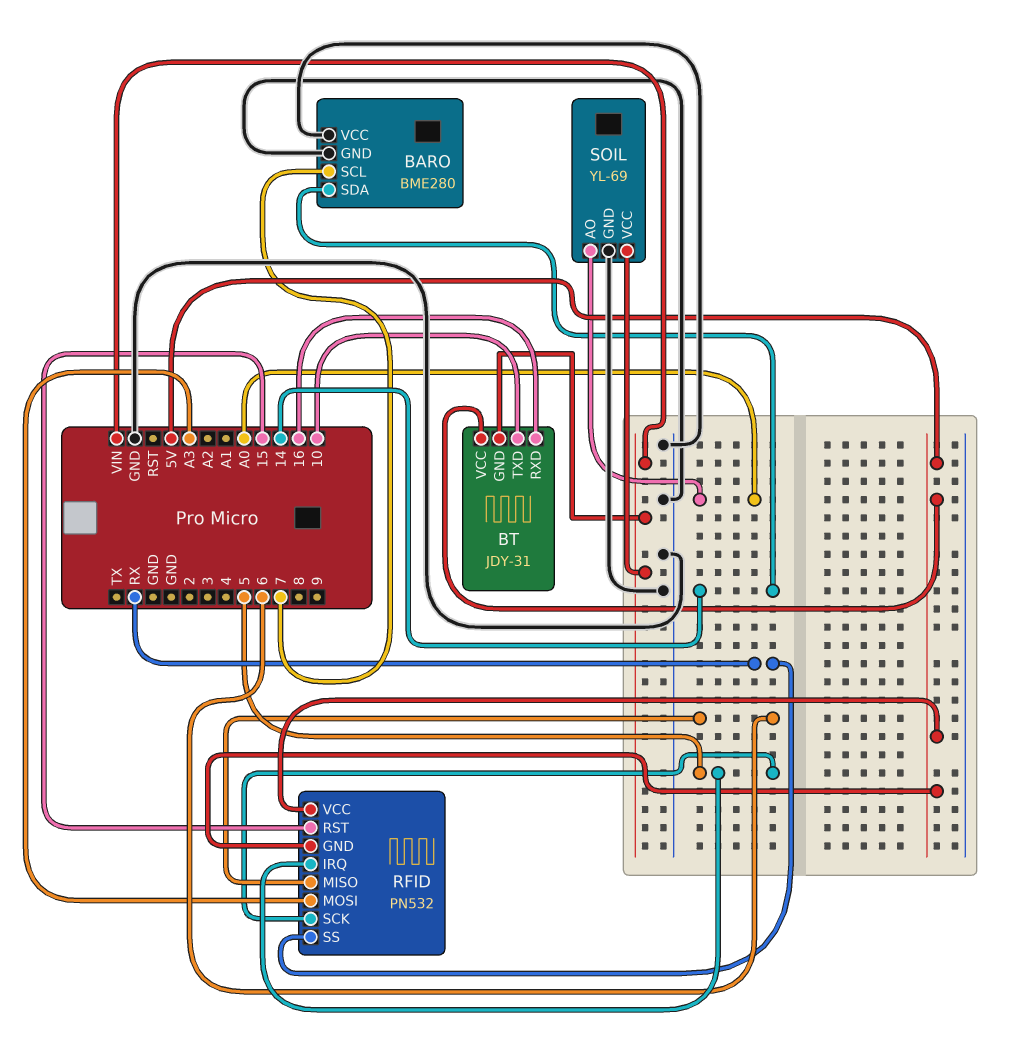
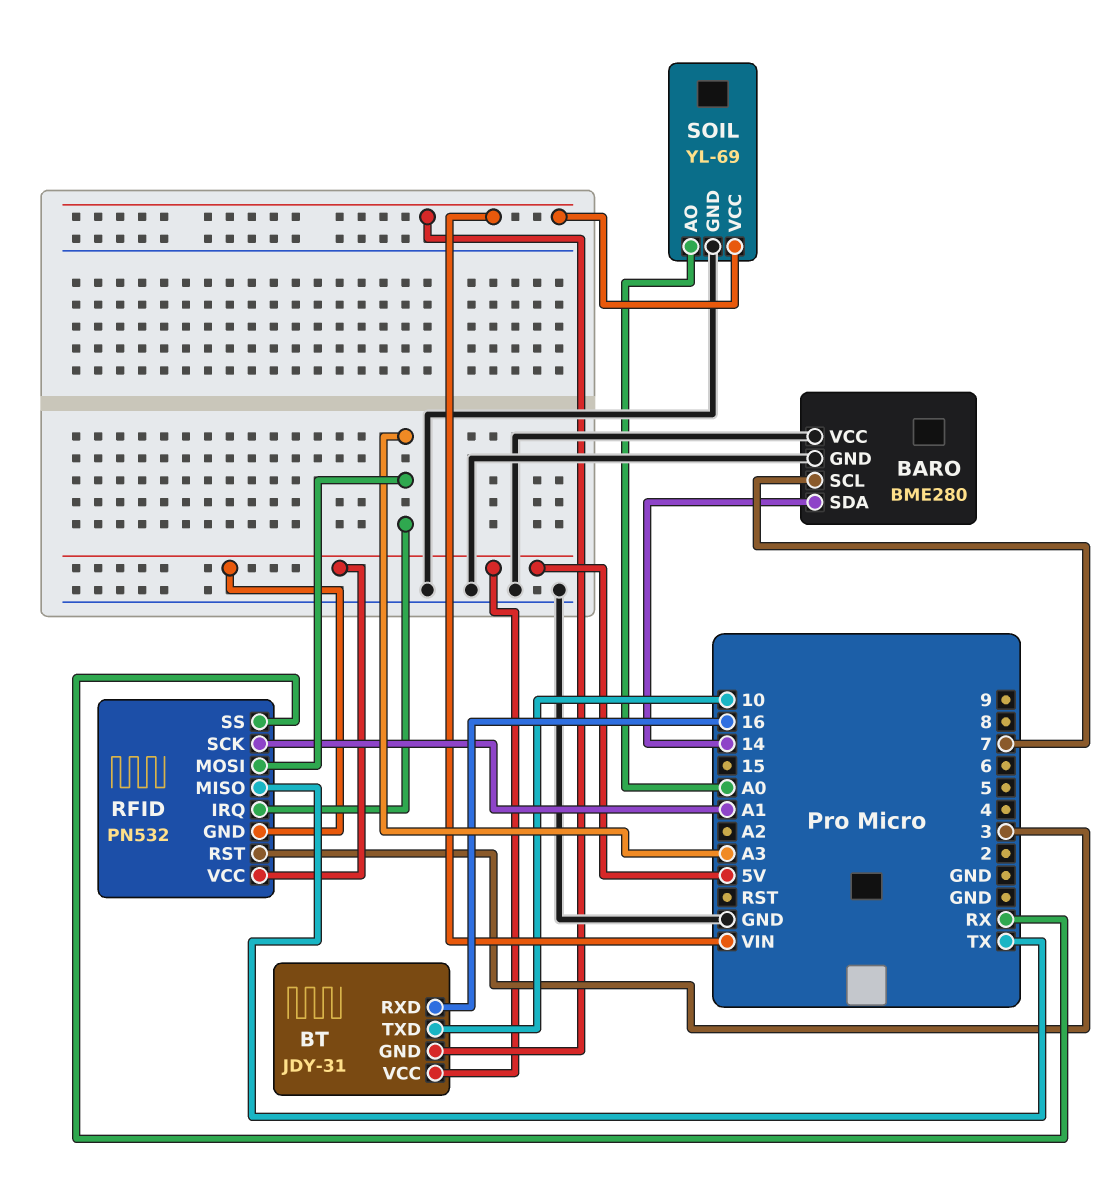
RFID pin IRQ: 5 -> A3
RFID pin MISO: 6 -> TX
RFID pin RST: 15 -> 3
RFID pin SCK: 5 -> A1

